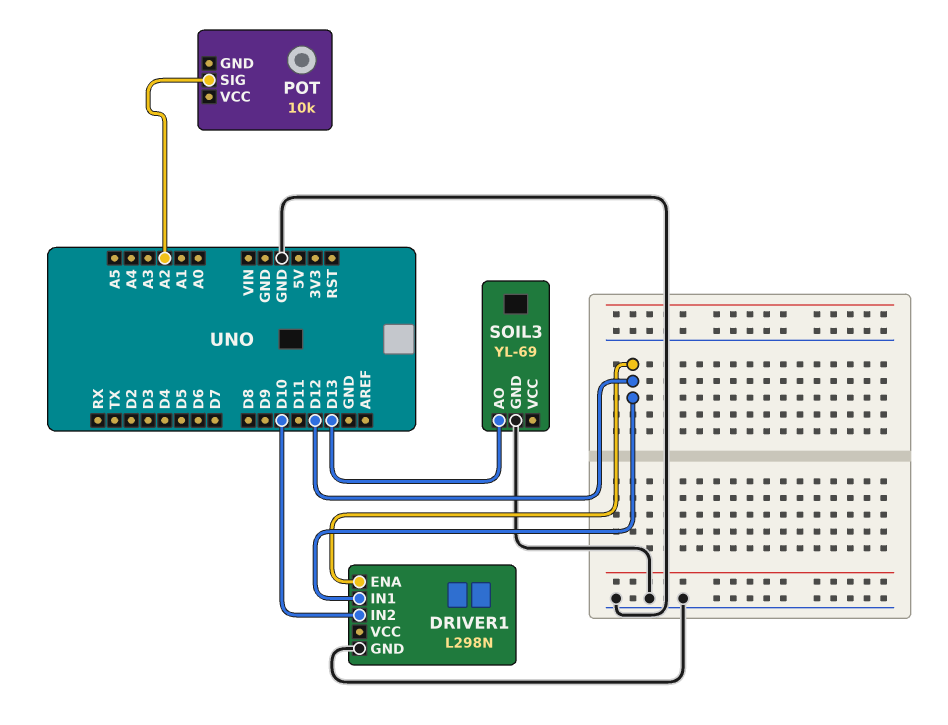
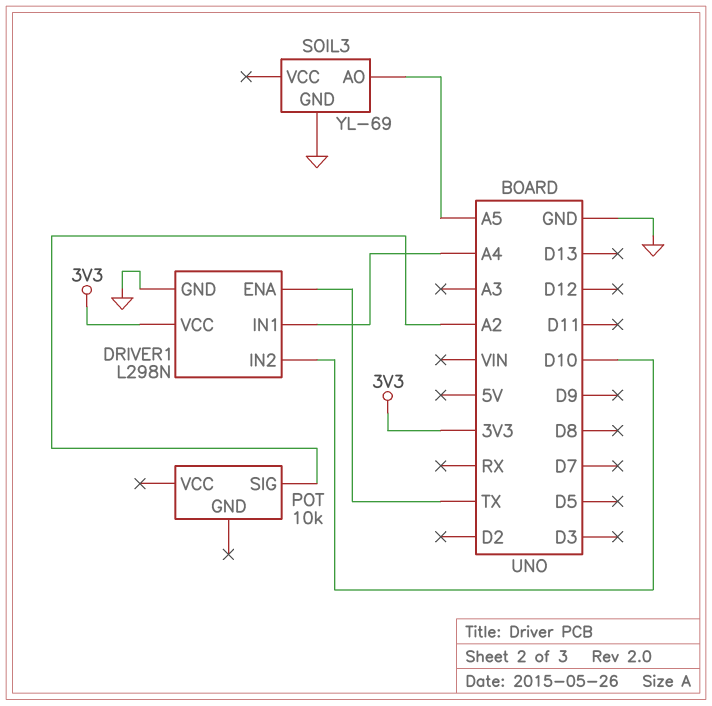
DRIVER1 pin ENA: D12 -> TX
DRIVER1 pin IN1: D12 -> A4
DRIVER1 pin VCC: none -> 3V3
SOIL3 pin AO: D13 -> A5

